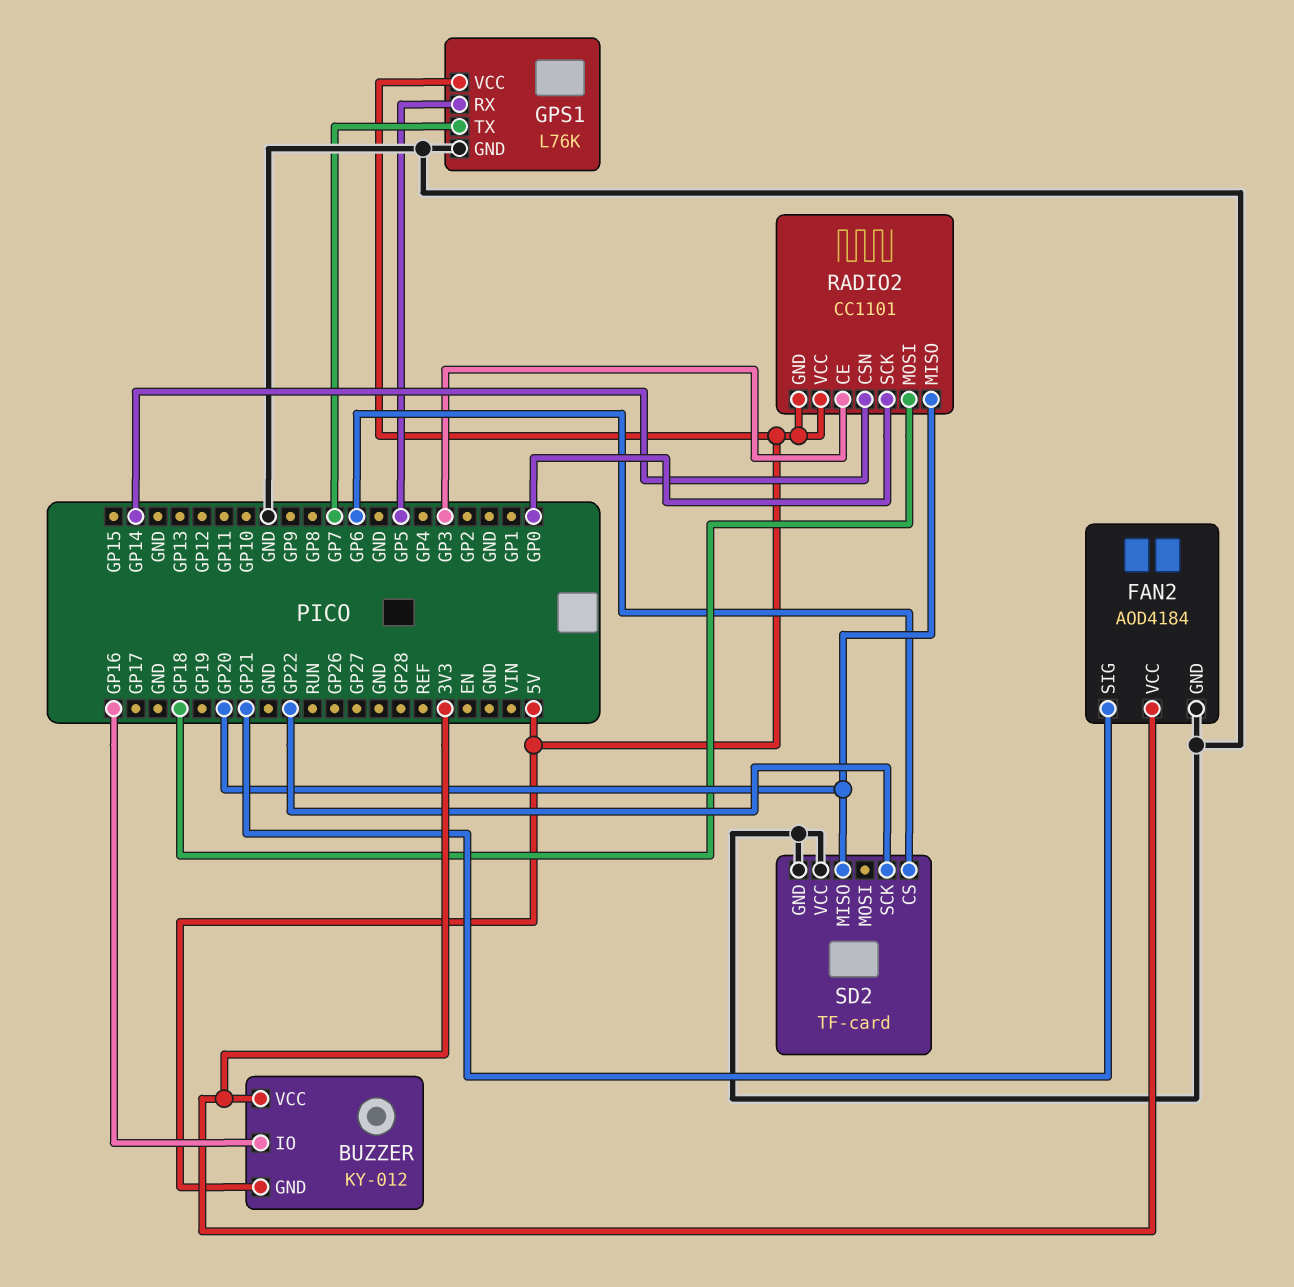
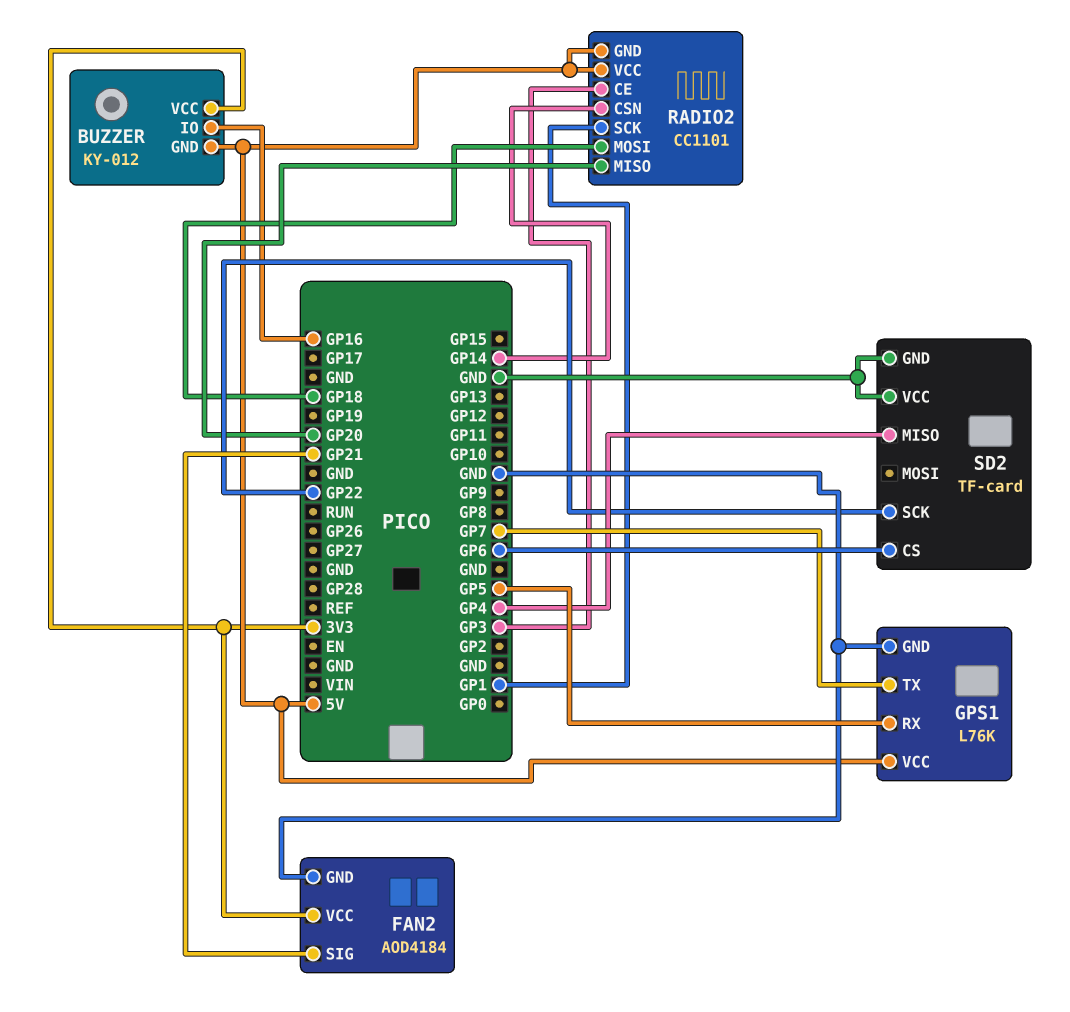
RADIO2 pin SCK: GP0 -> GP1
SD2 pin MISO: GP20 -> GP4

